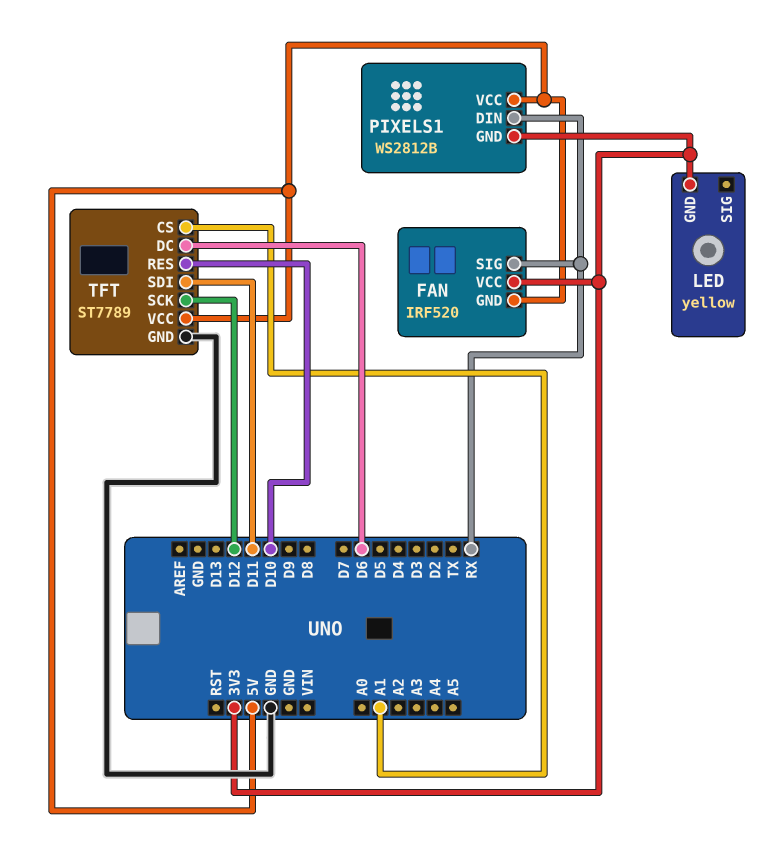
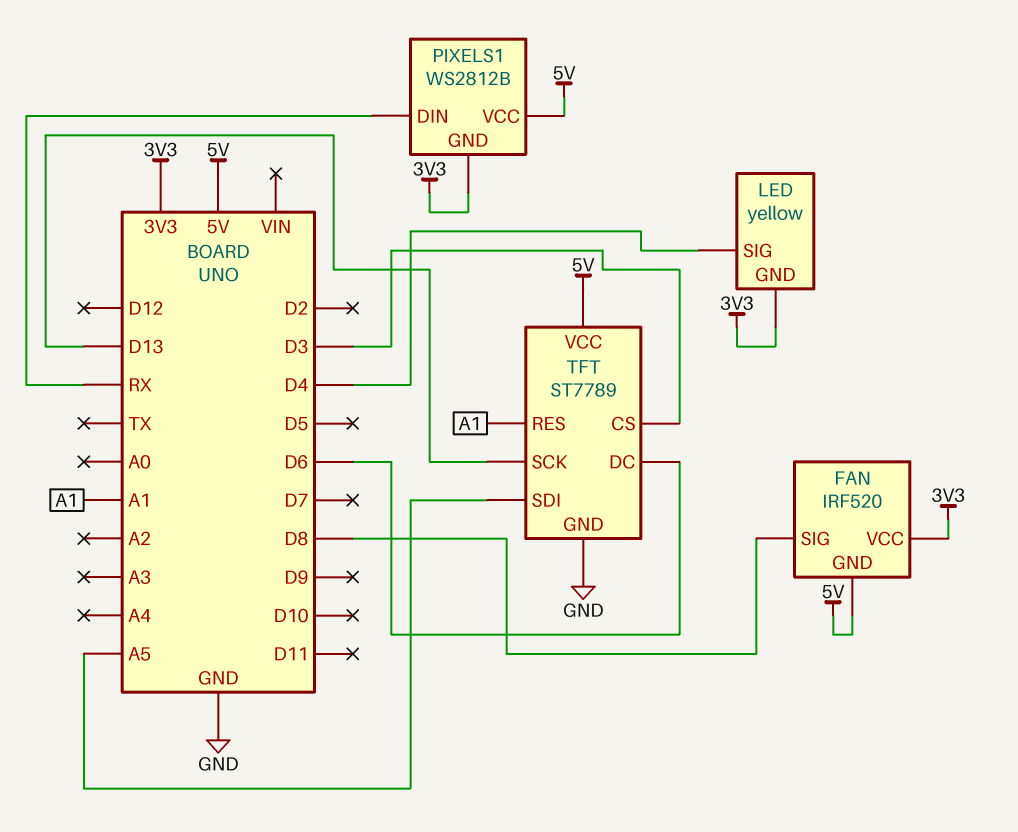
FAN pin SIG: RX -> D8
LED pin SIG: none -> D4
TFT pin CS: A1 -> D3
TFT pin RES: D10 -> A1
TFT pin SCK: D12 -> D13
TFT pin SDI: D11 -> A5

